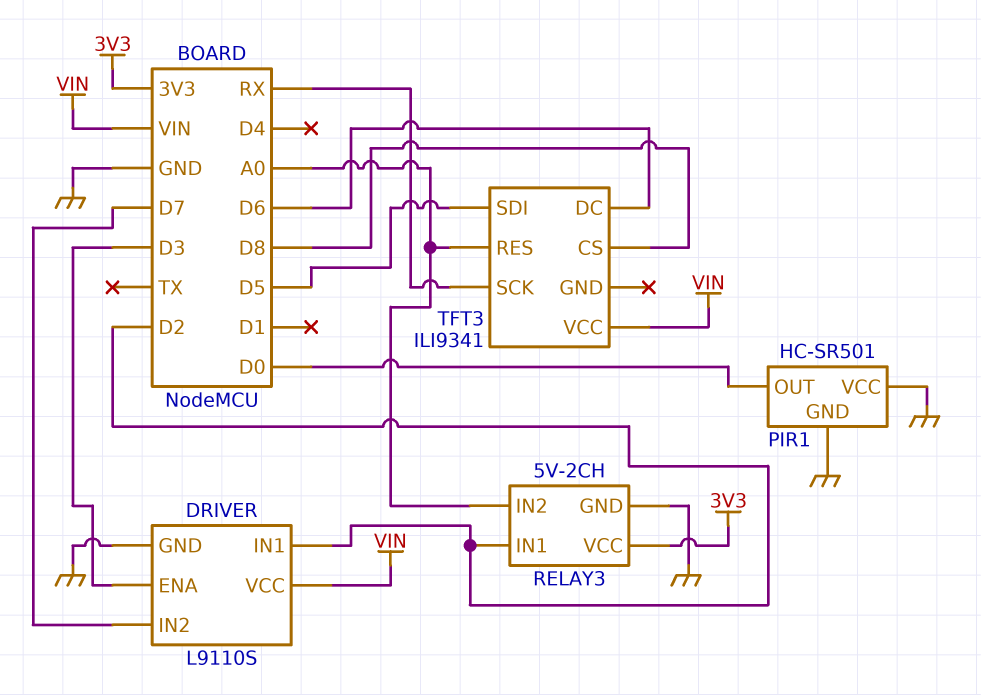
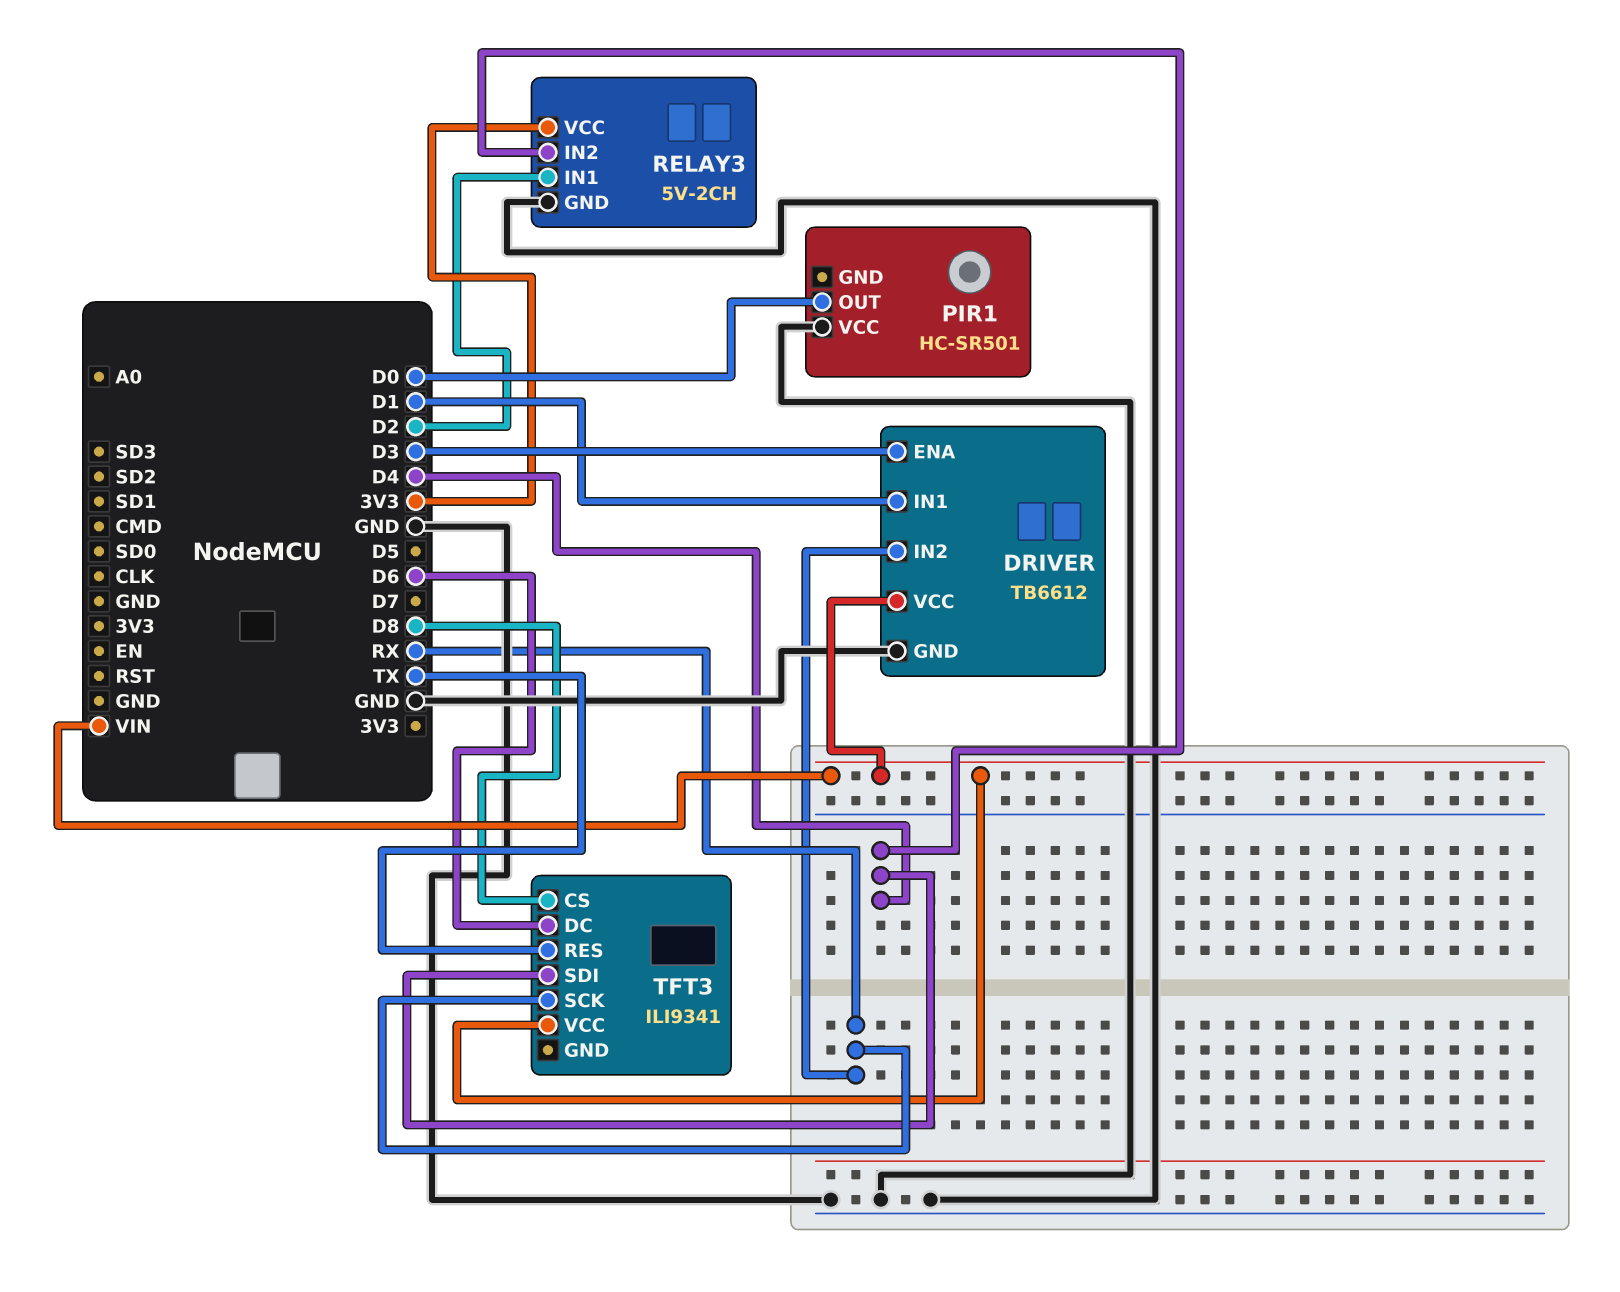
DRIVER: L9110S -> TB6612
DRIVER pin IN1: D2 -> D1
DRIVER pin IN2: D7 -> RX
PIR1 pin GND: GND -> none
RELAY3 pin IN2: A0 -> D4
TFT3 pin RES: A0 -> TX
TFT3 pin SDI: D5 -> D4

